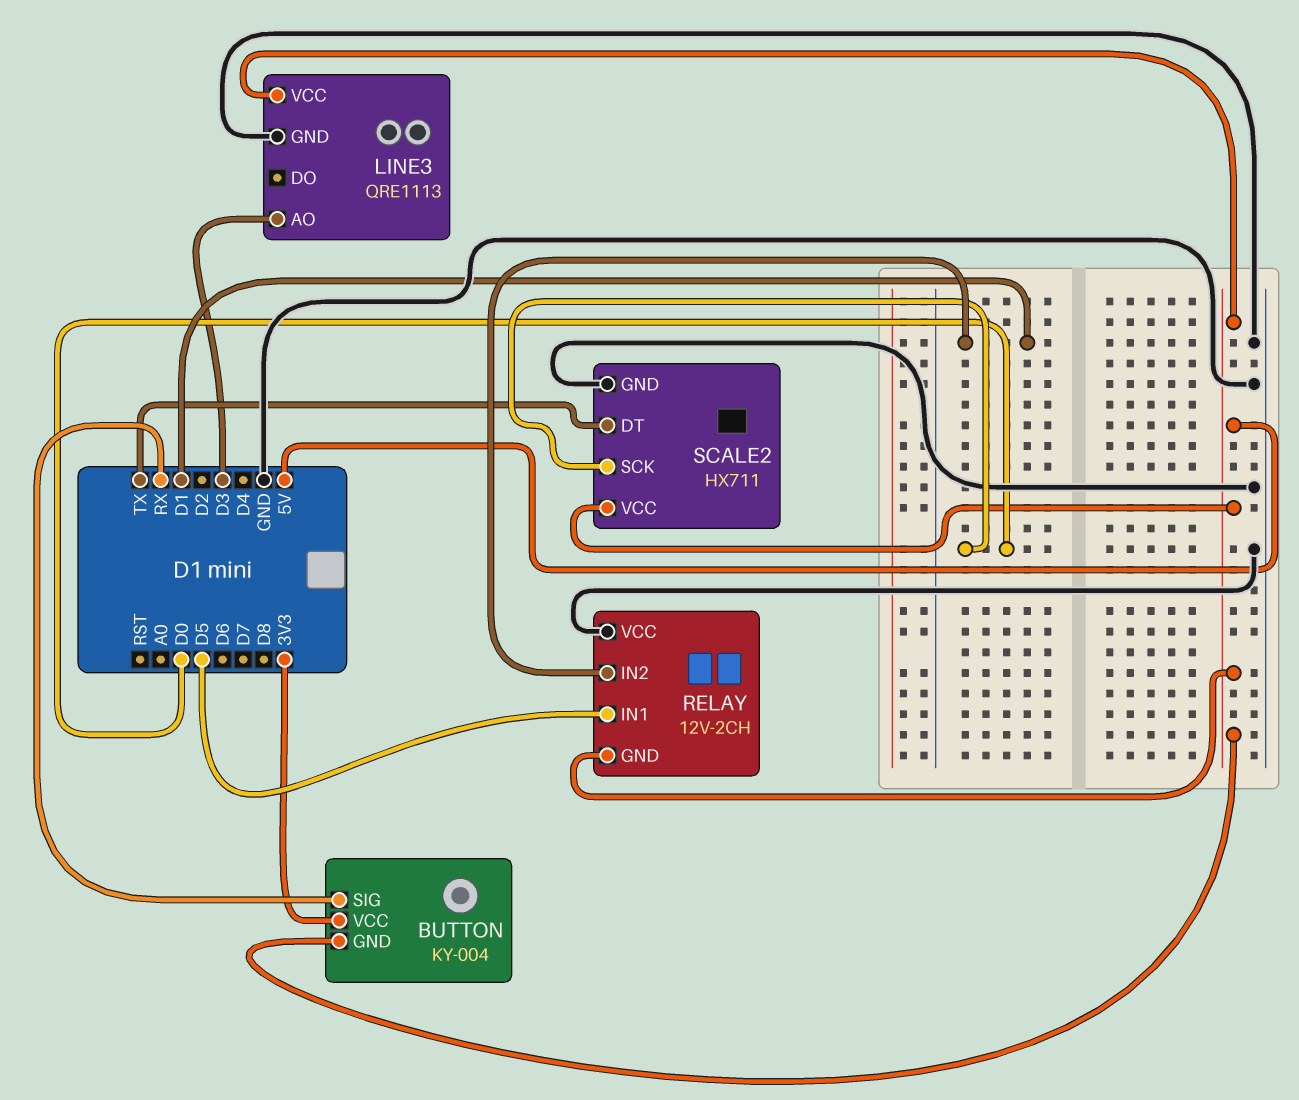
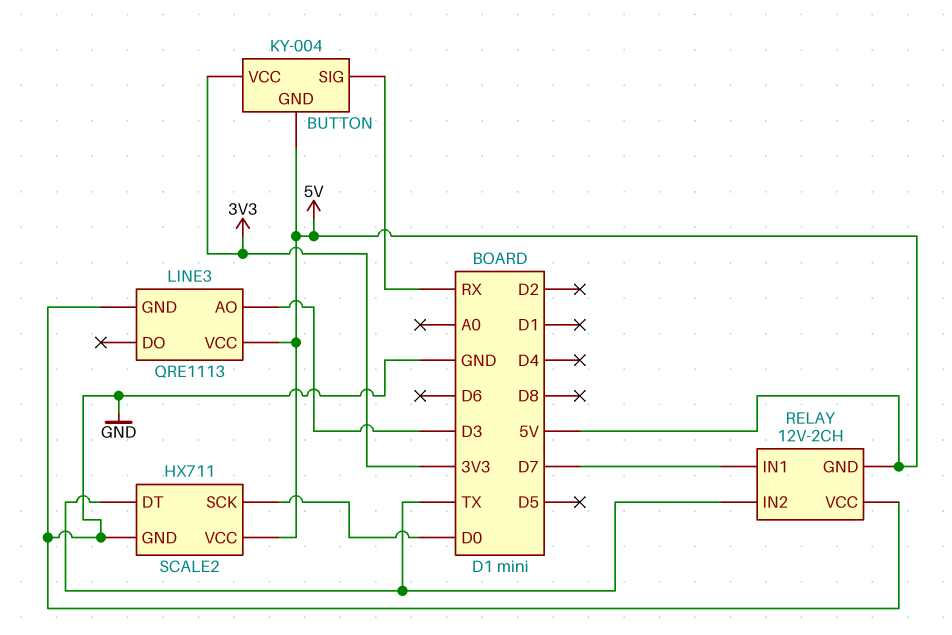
RELAY pin IN1: D5 -> D7
RELAY pin IN2: D1 -> TX

